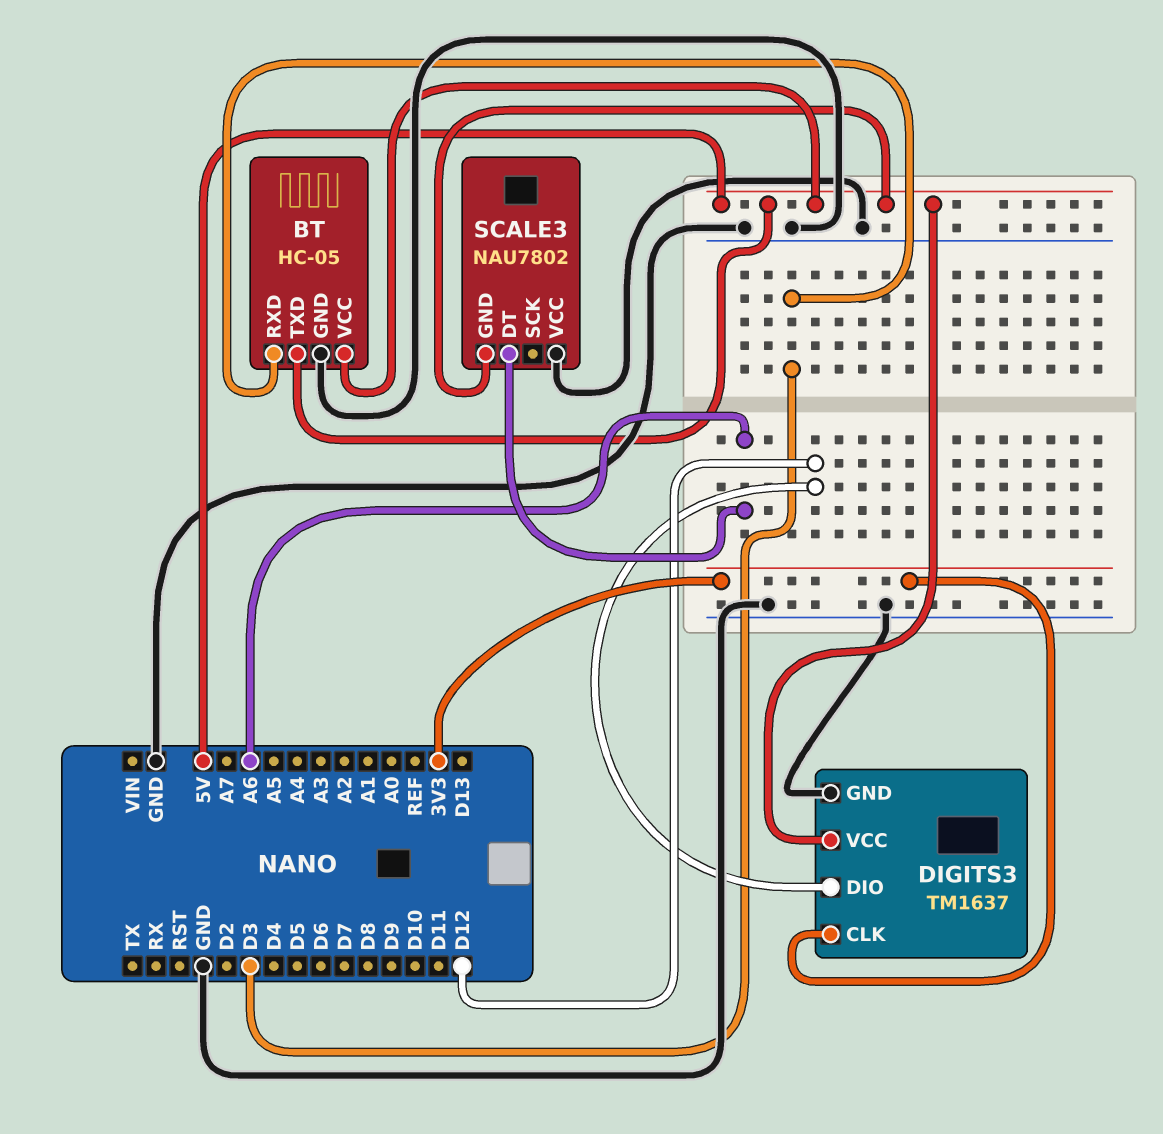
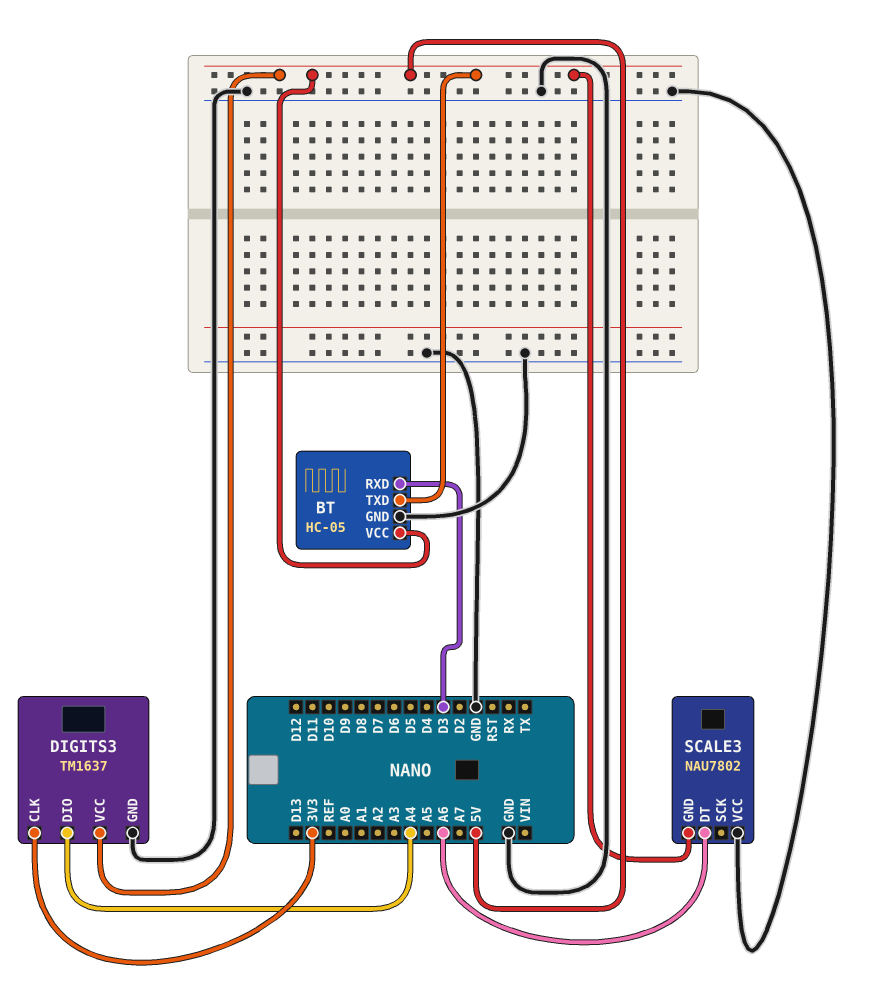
DIGITS3 pin DIO: D12 -> A4

